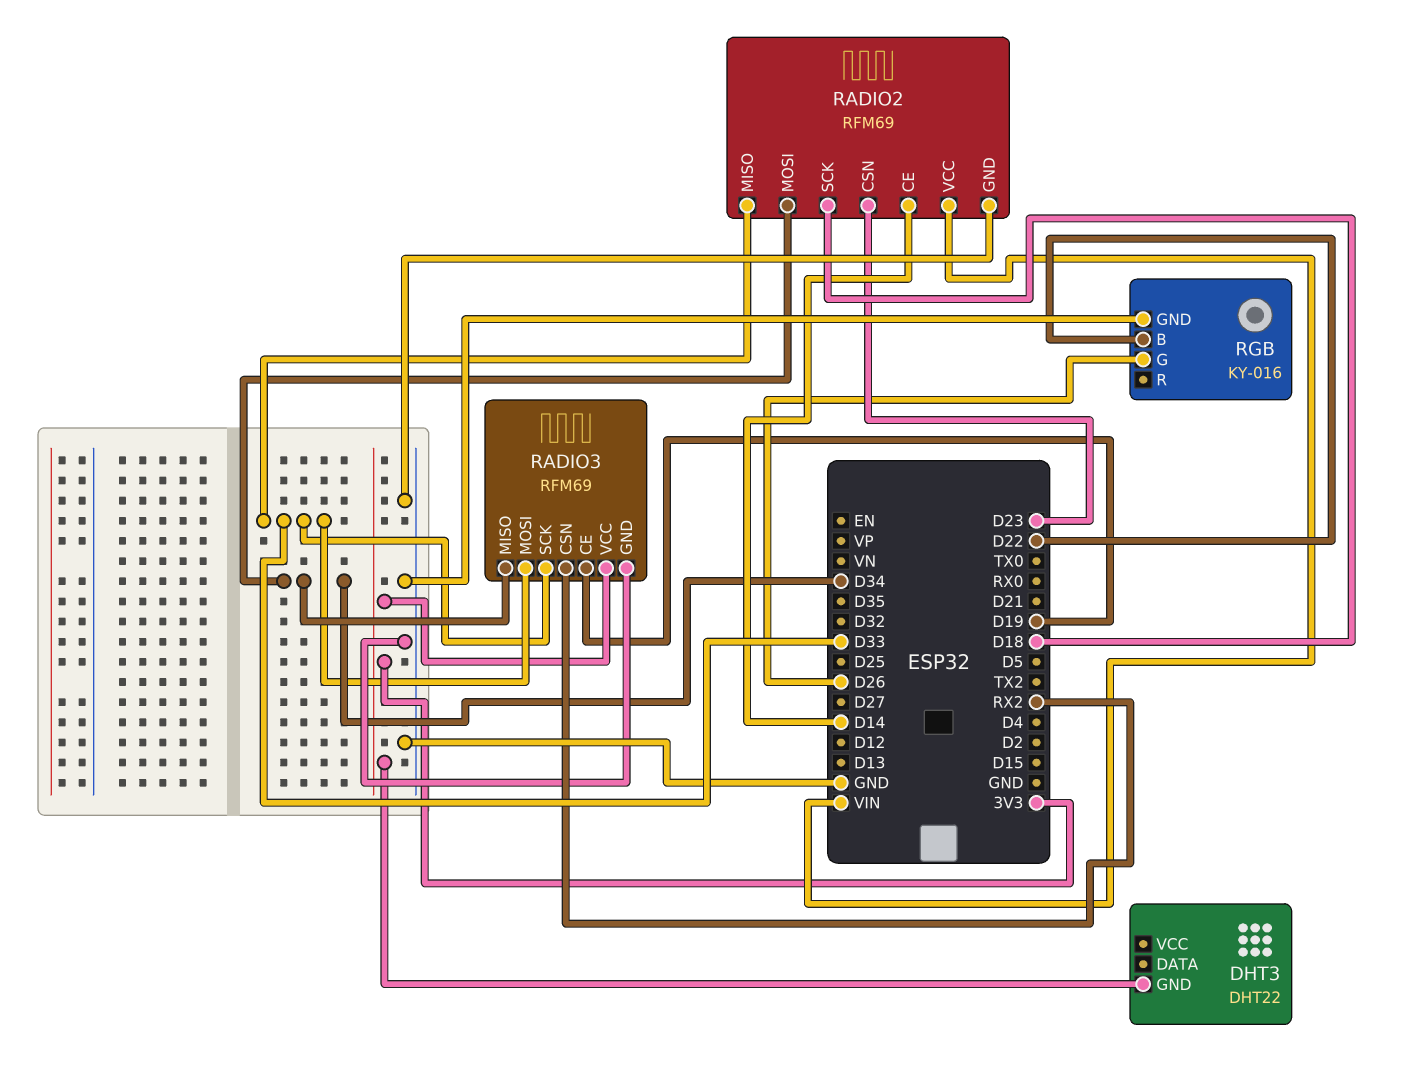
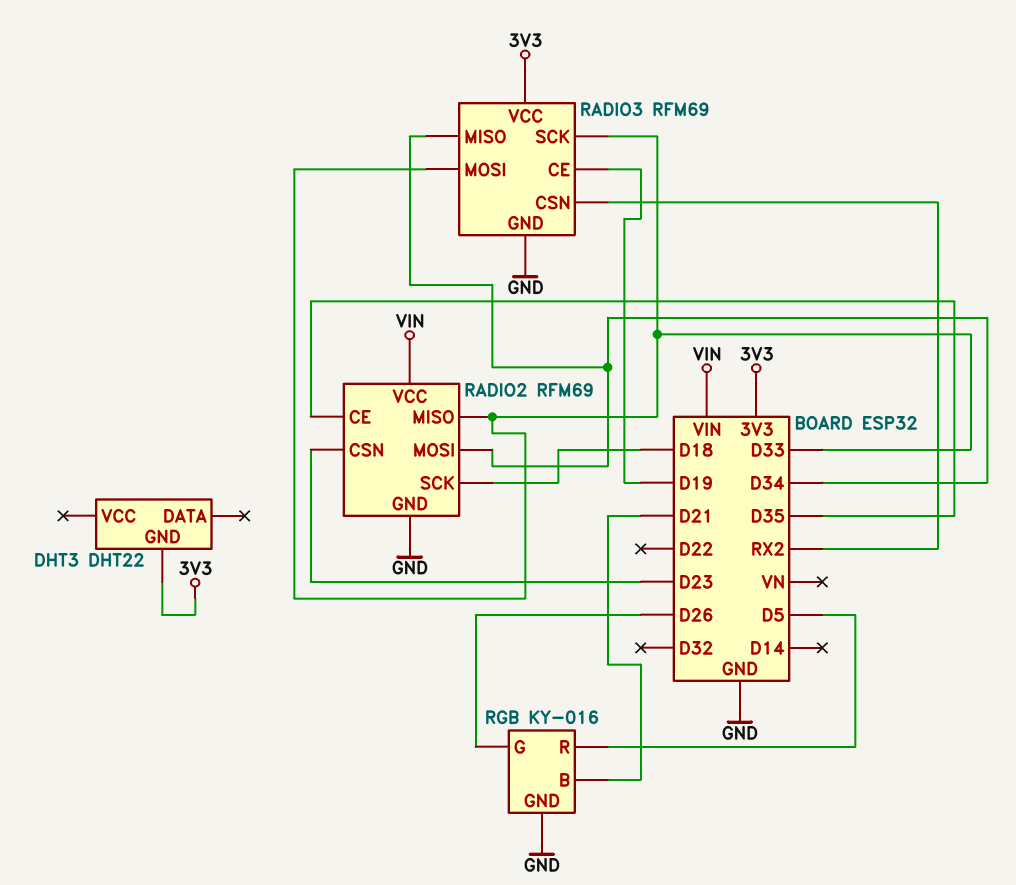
RADIO2 pin CE: D14 -> D35
RGB pin B: D22 -> D21
RGB pin R: none -> D5

